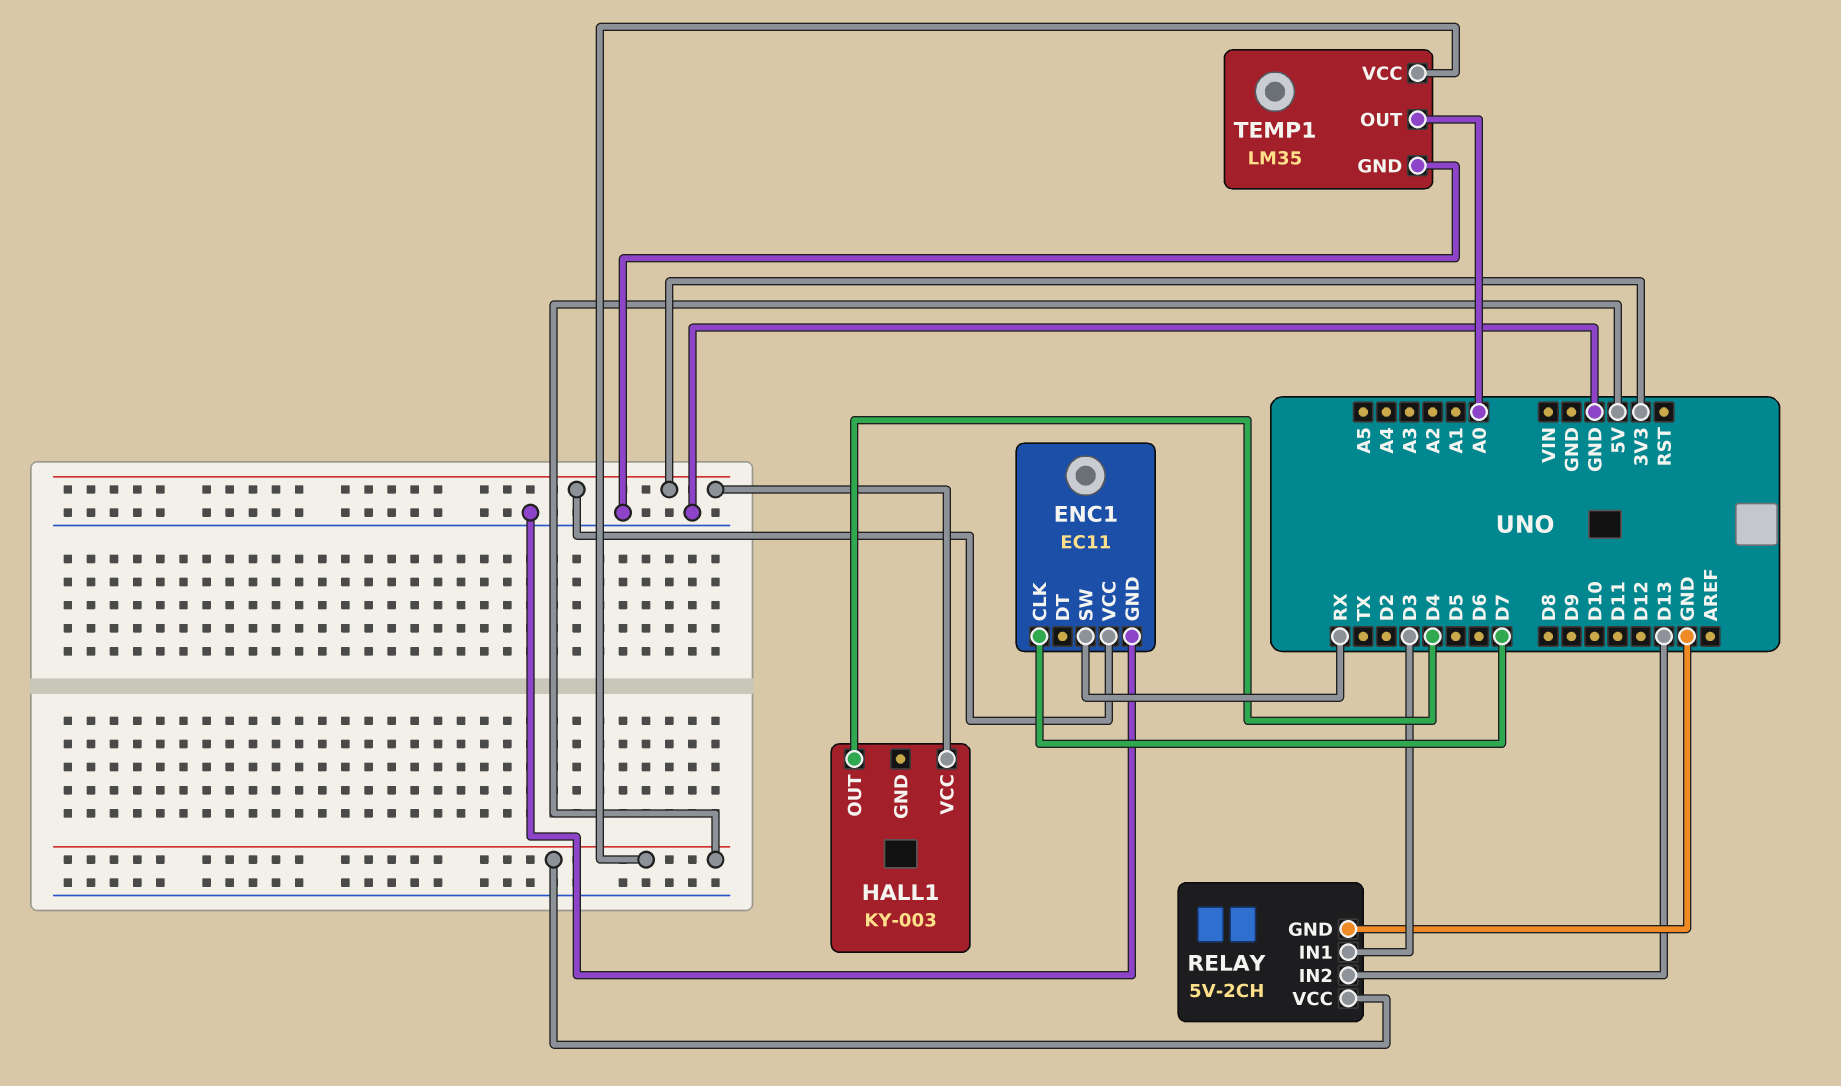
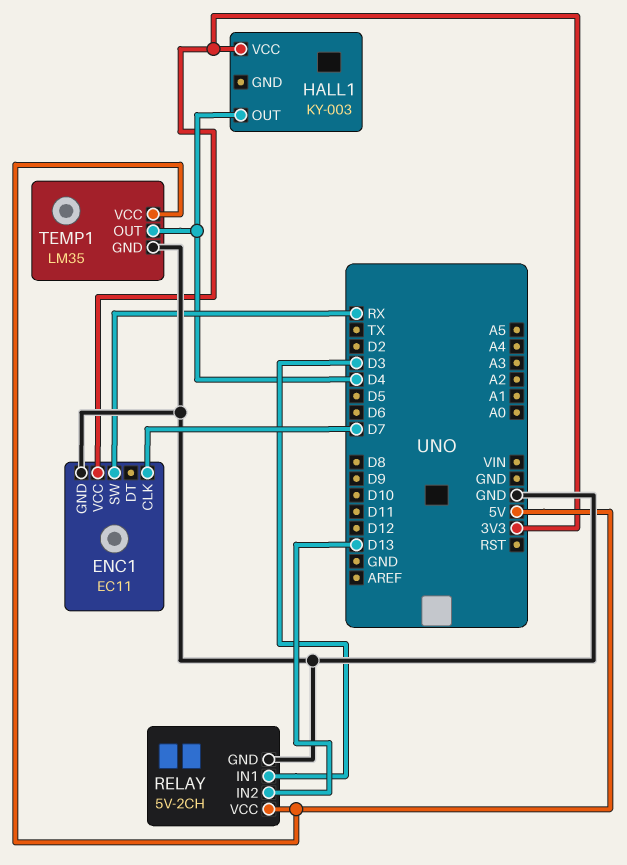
TEMP1 pin OUT: A0 -> D4

